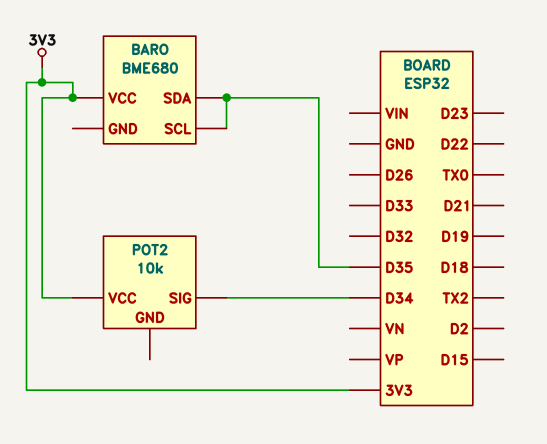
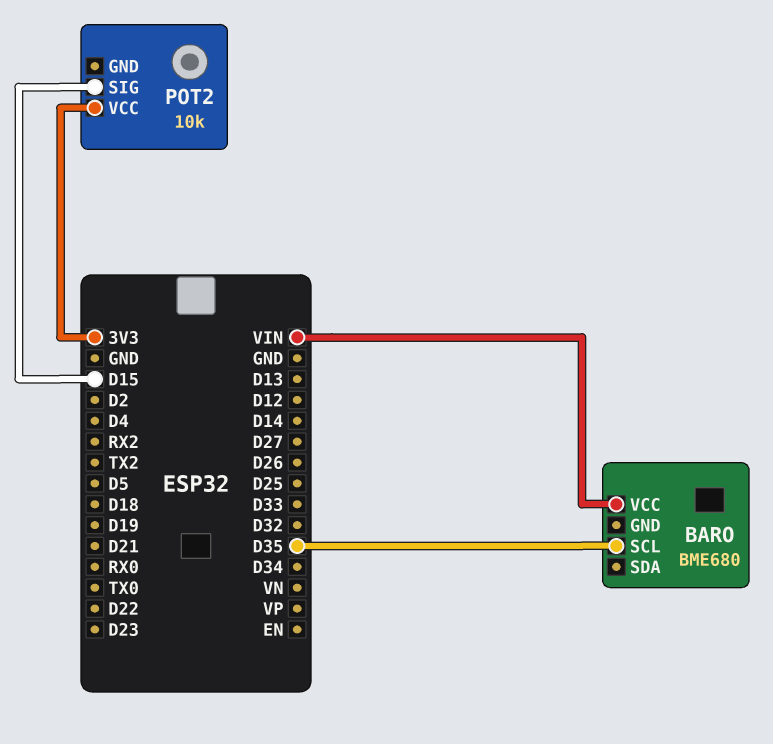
BARO pin SDA: D35 -> none
BARO pin VCC: 3V3 -> VIN
POT2 pin SIG: D34 -> D15

